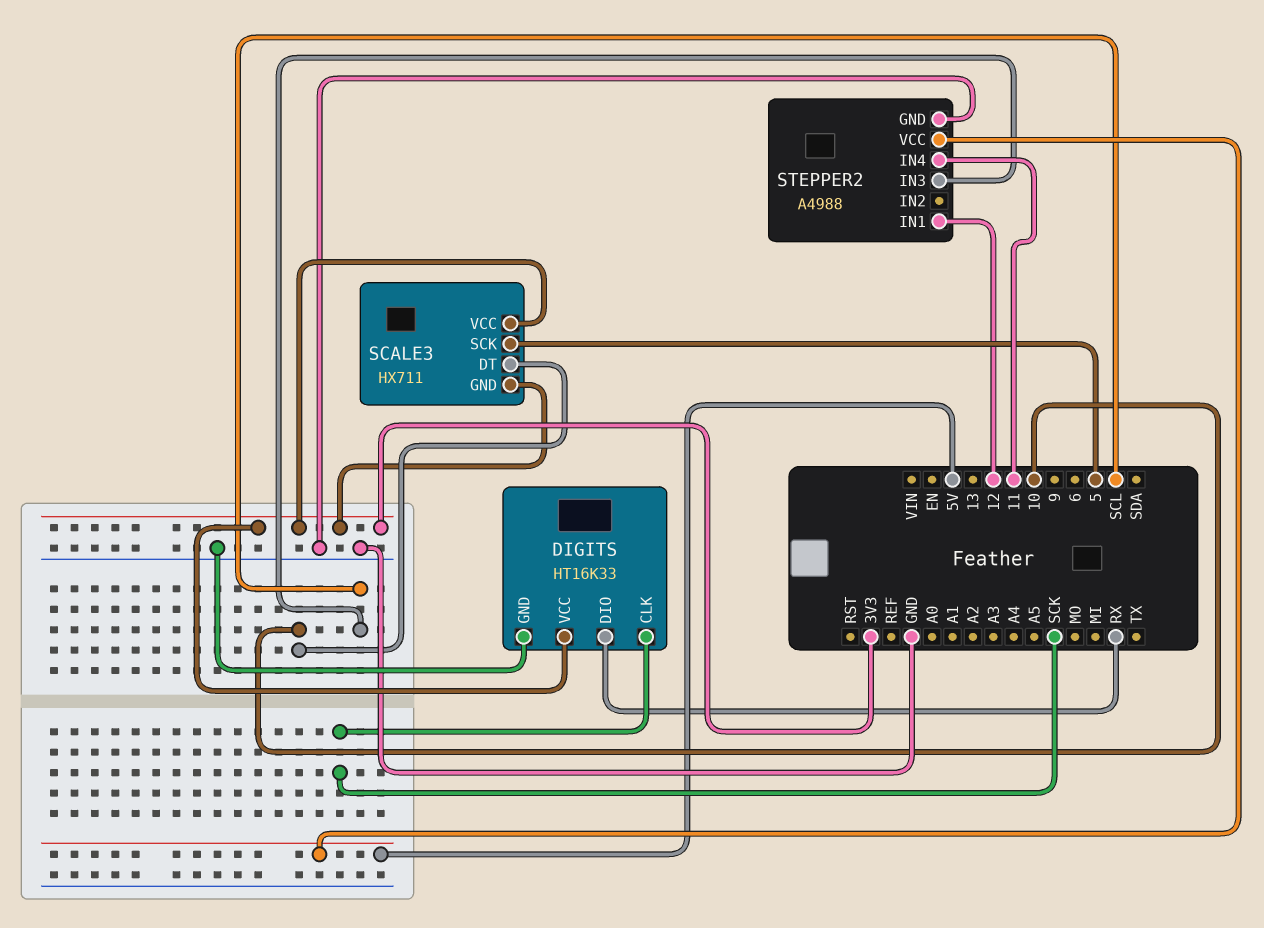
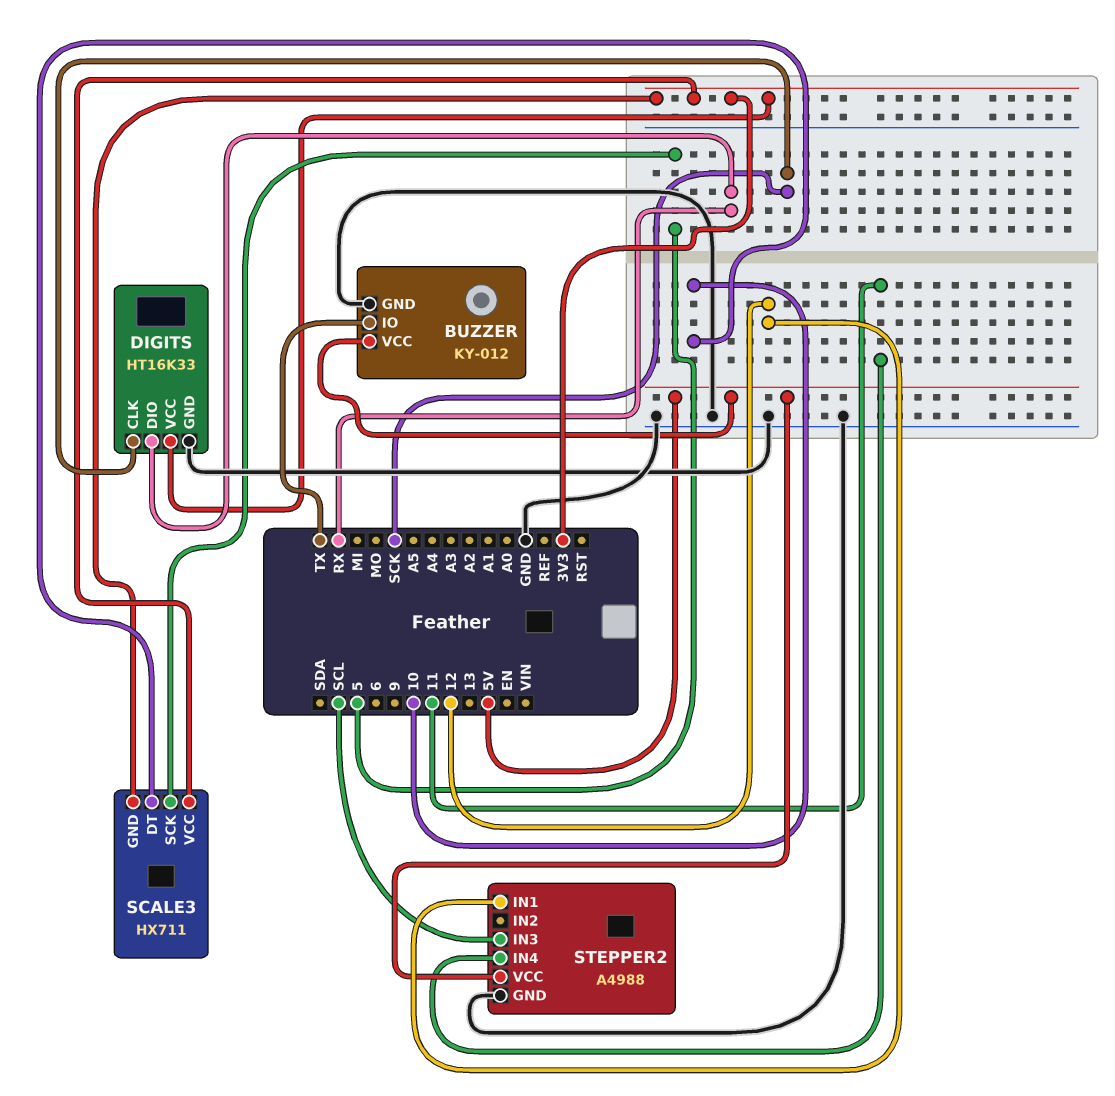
BUZZER: none -> KY-012
BUZZER pin GND: none -> GND
BUZZER pin IO: none -> TX
BUZZER pin VCC: none -> 5V

